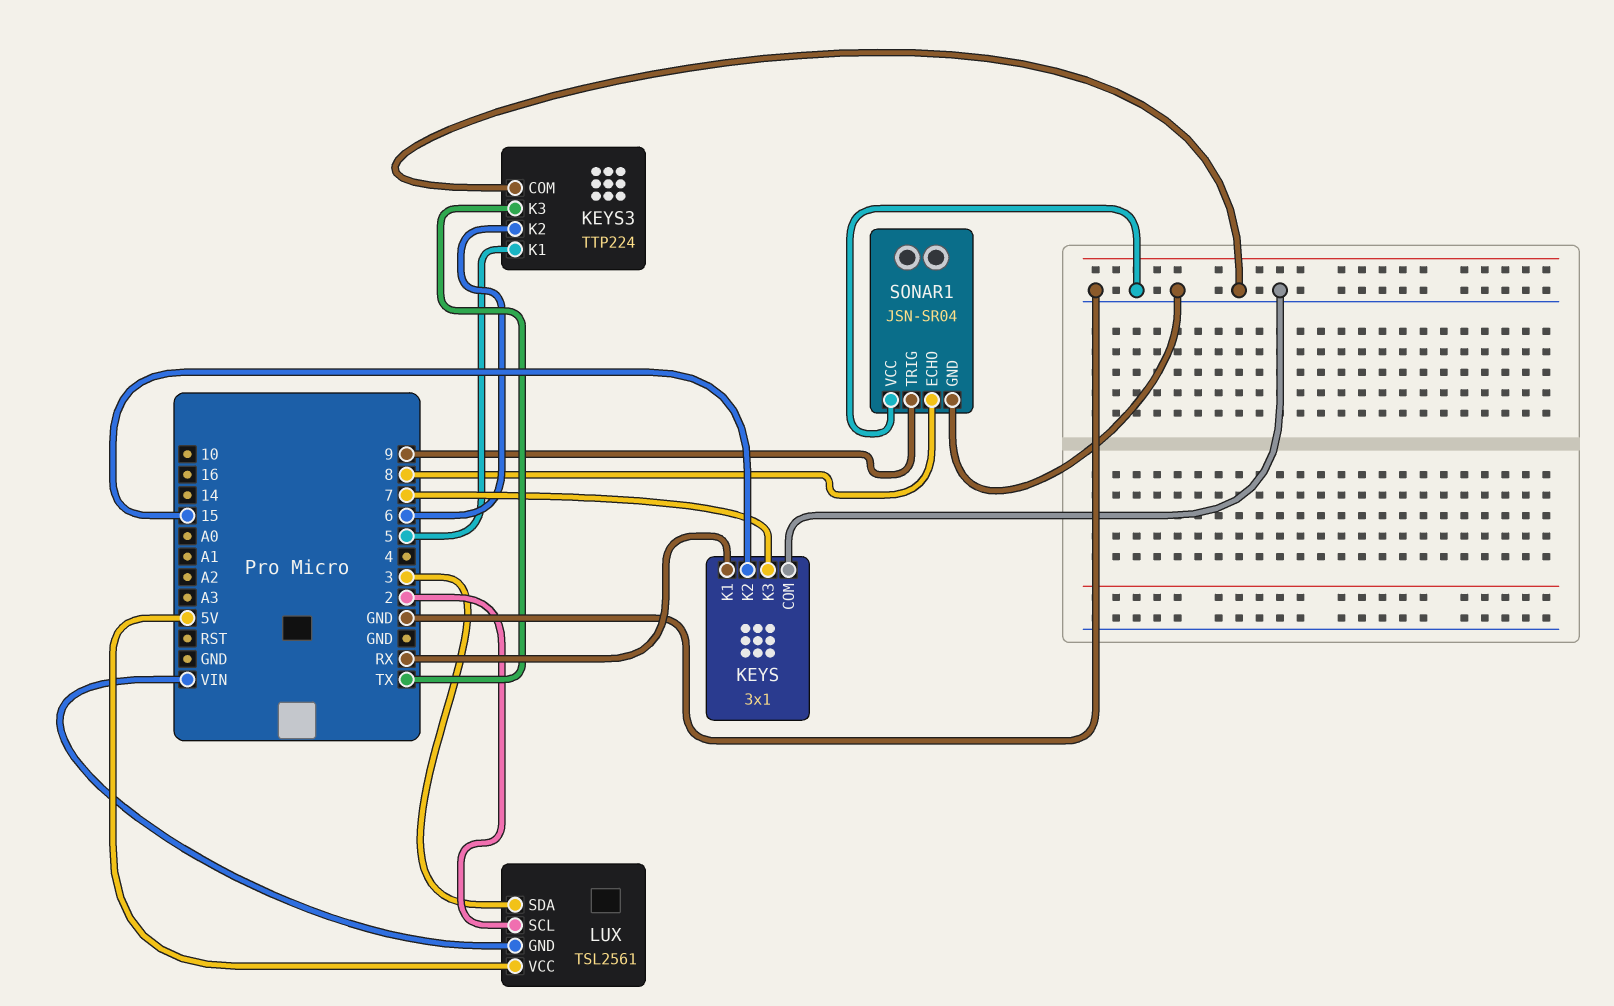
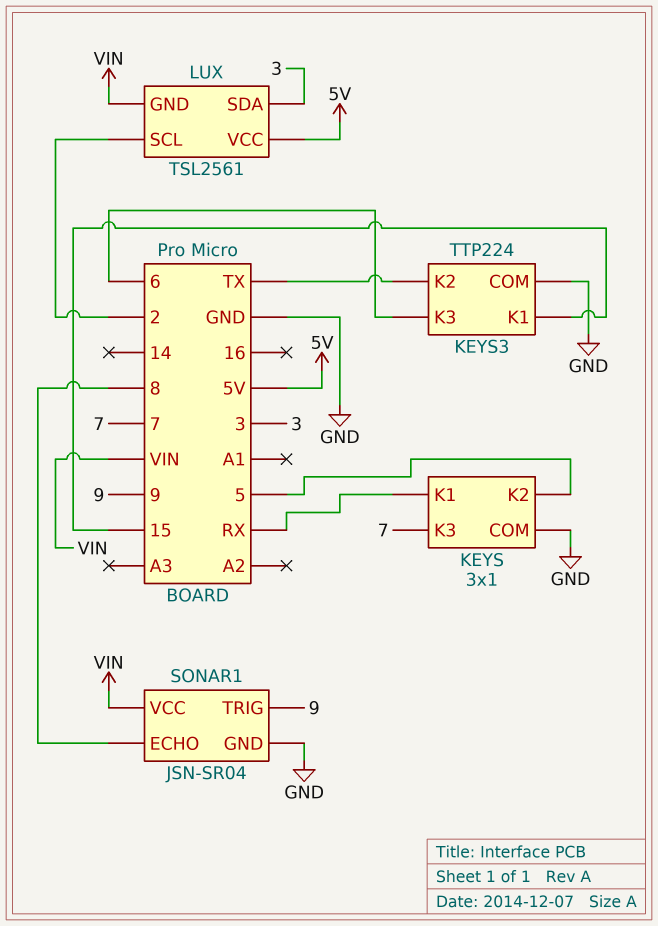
KEYS pin K2: 15 -> 5
KEYS3 pin K1: 5 -> 15
KEYS3 pin K2: 6 -> TX
KEYS3 pin K3: TX -> 6
SONAR1 pin VCC: GND -> VIN

